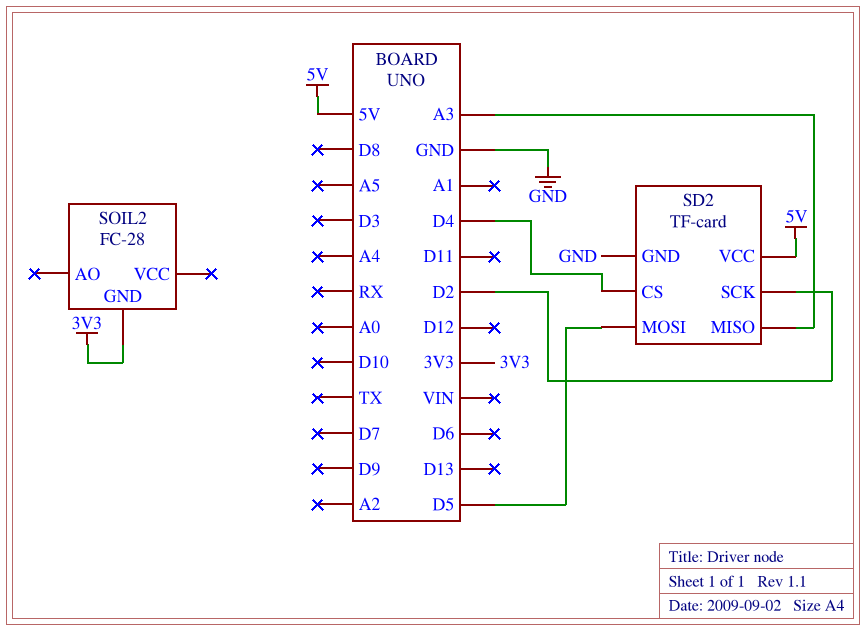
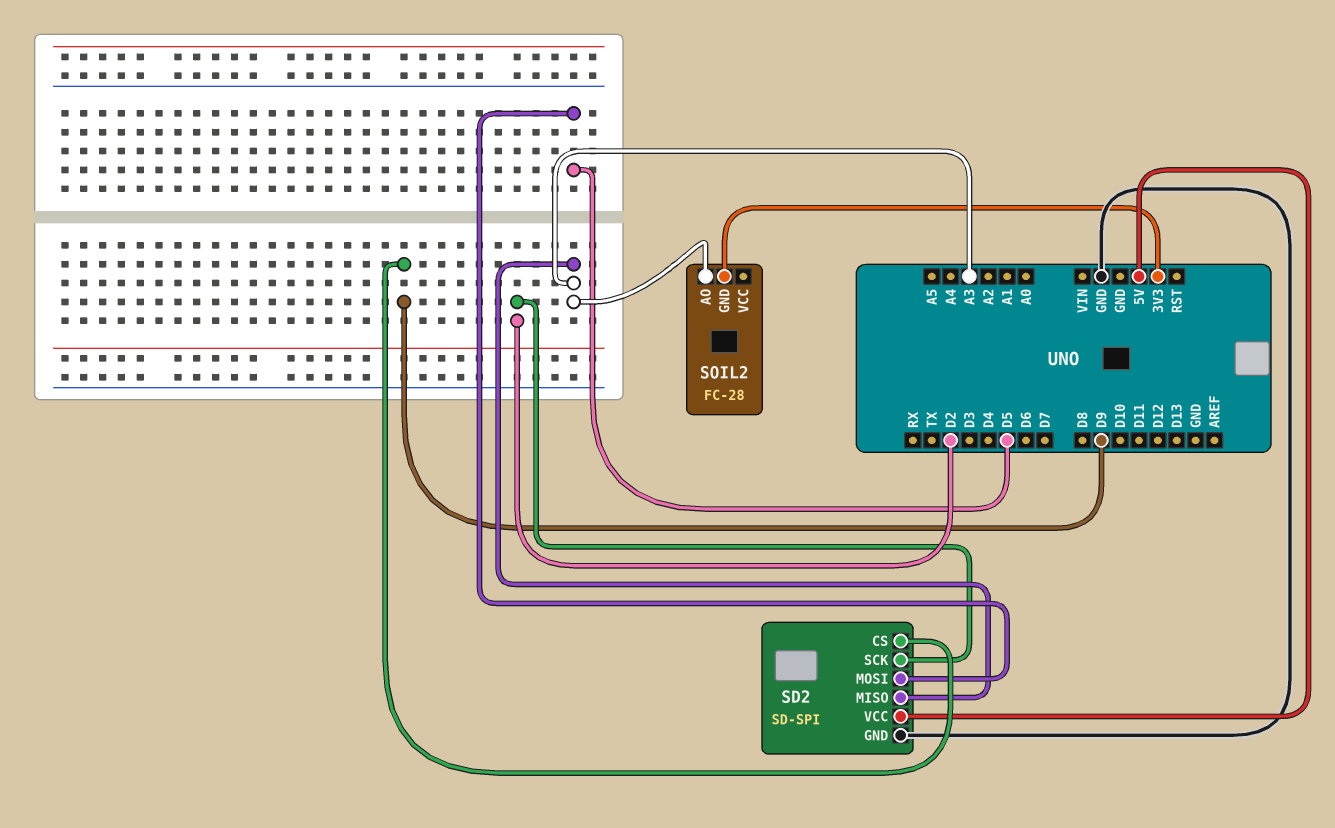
SD2: TF-card -> SD-SPI
SD2 pin CS: D4 -> D9
SOIL2 pin AO: none -> A3

